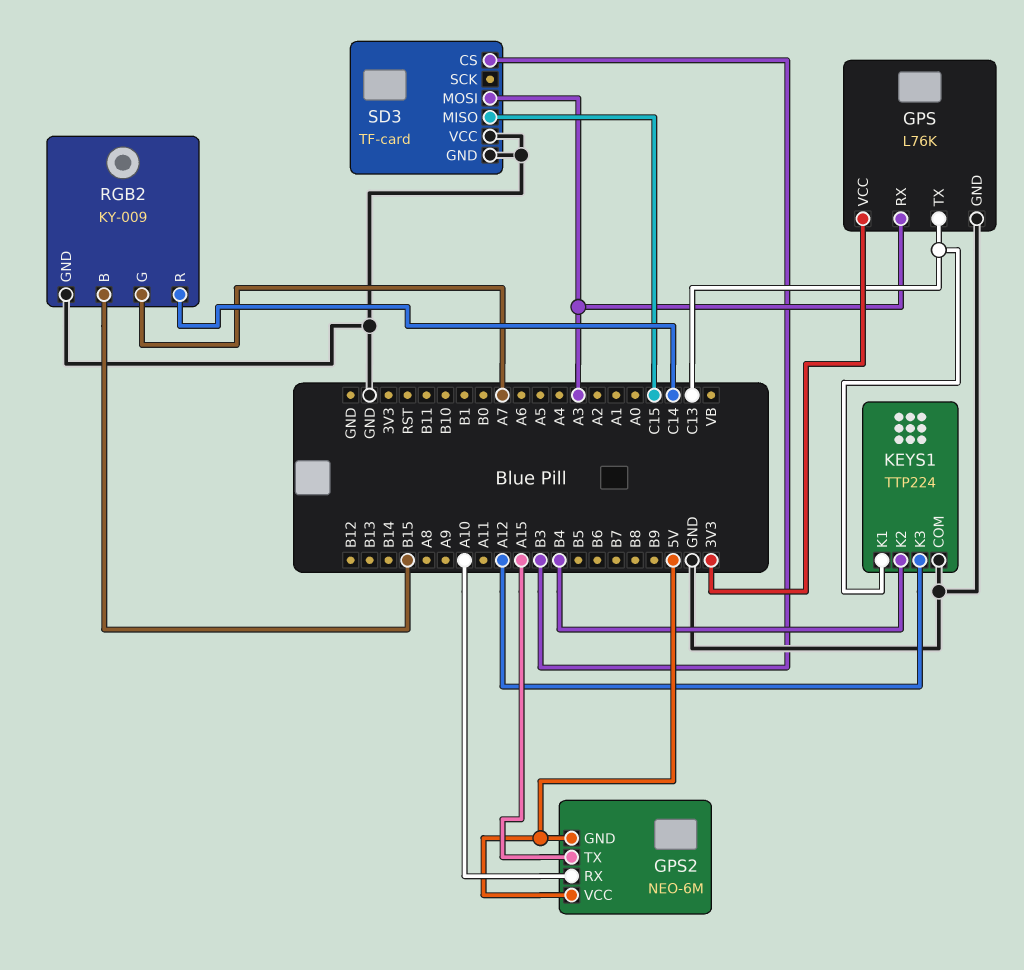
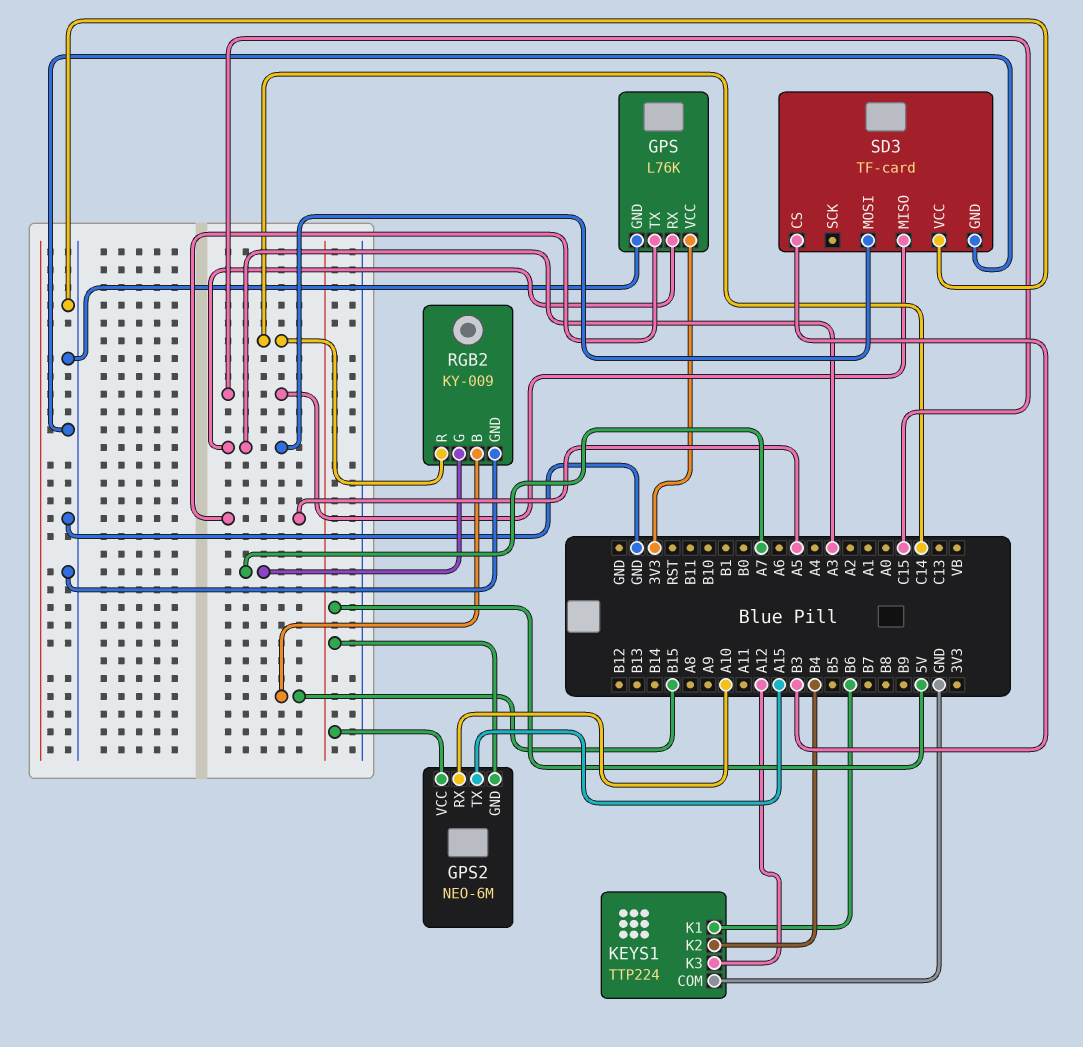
GPS pin TX: C13 -> A5
KEYS1 pin K1: C13 -> B6

